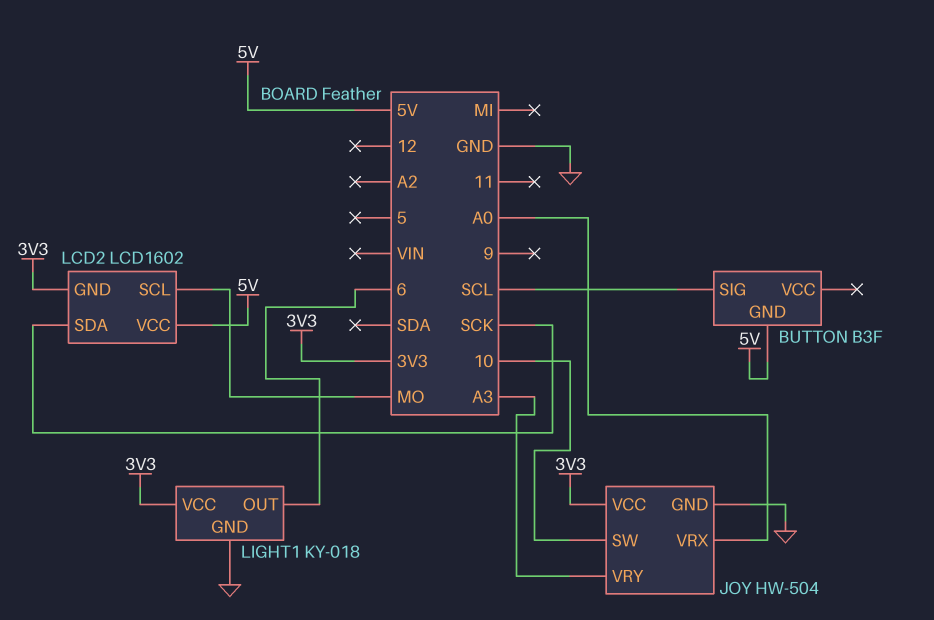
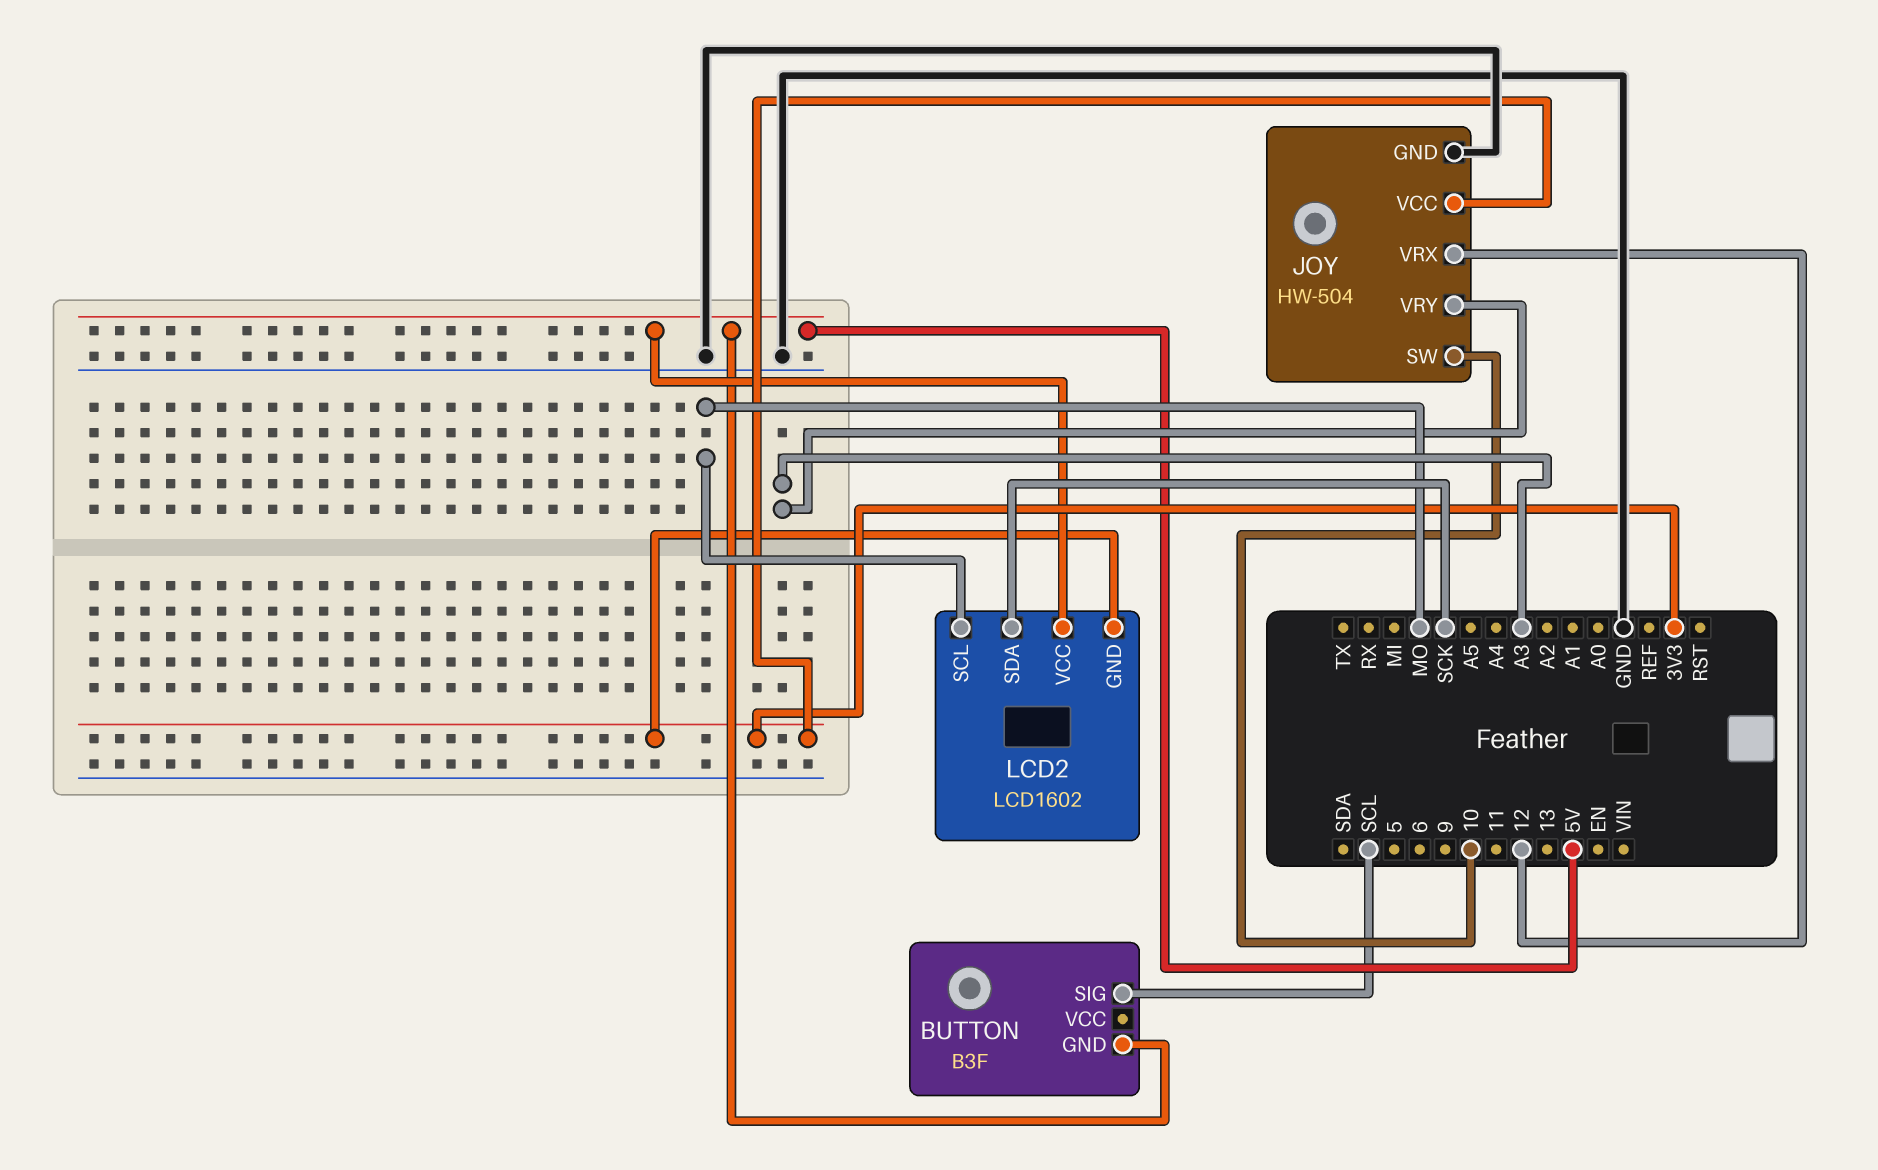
JOY pin VRX: A0 -> 12
LIGHT1: KY-018 -> none
LIGHT1 pin GND: GND -> none
LIGHT1 pin OUT: 6 -> none
LIGHT1 pin VCC: 3V3 -> none

